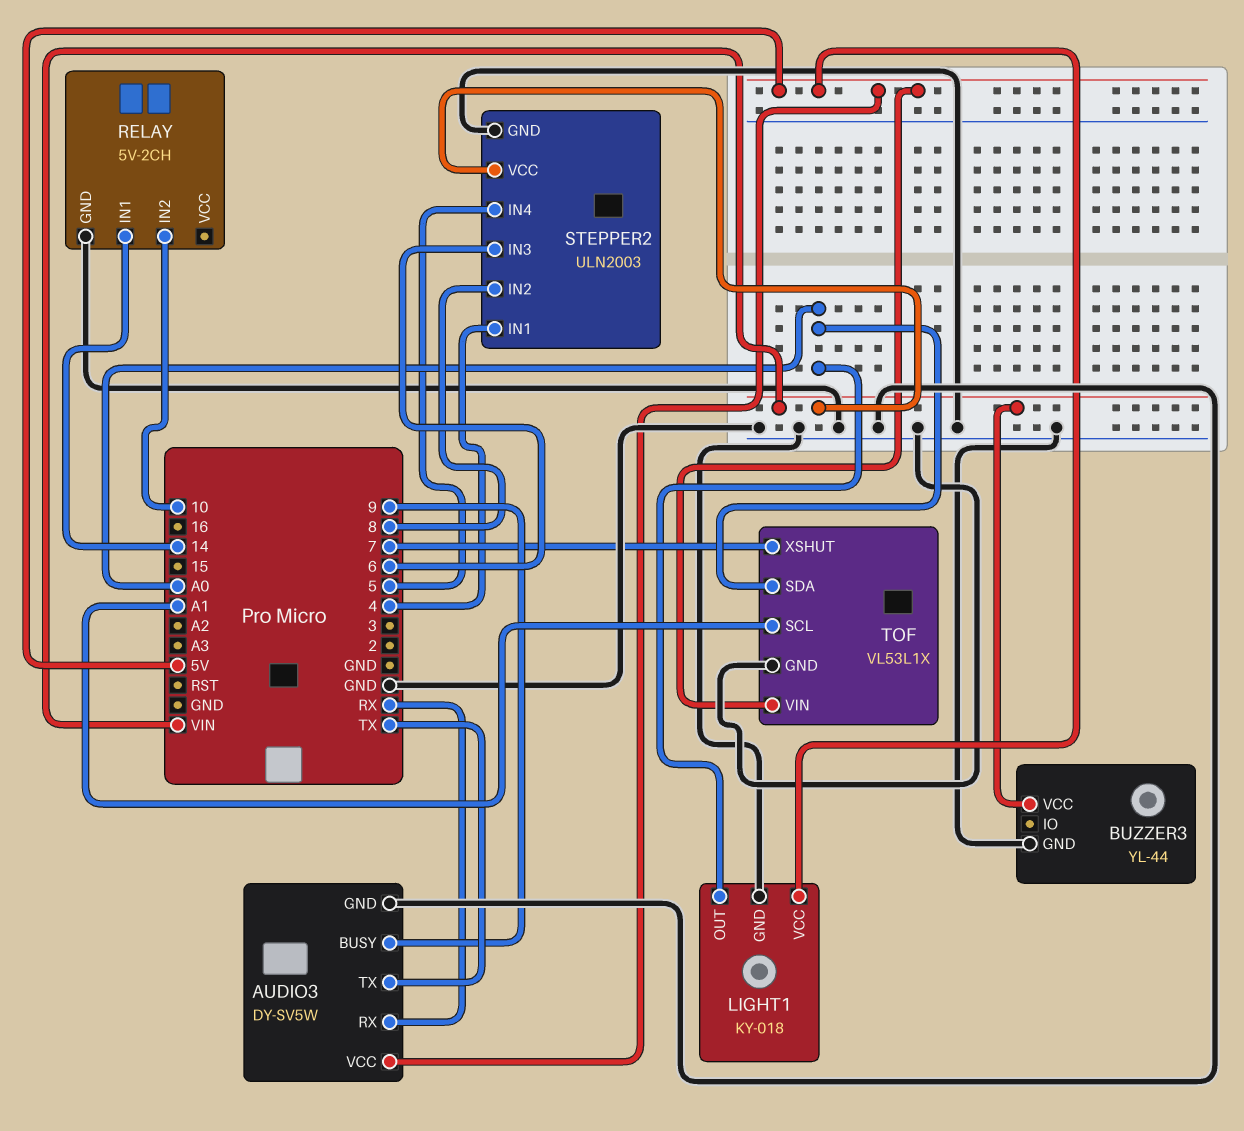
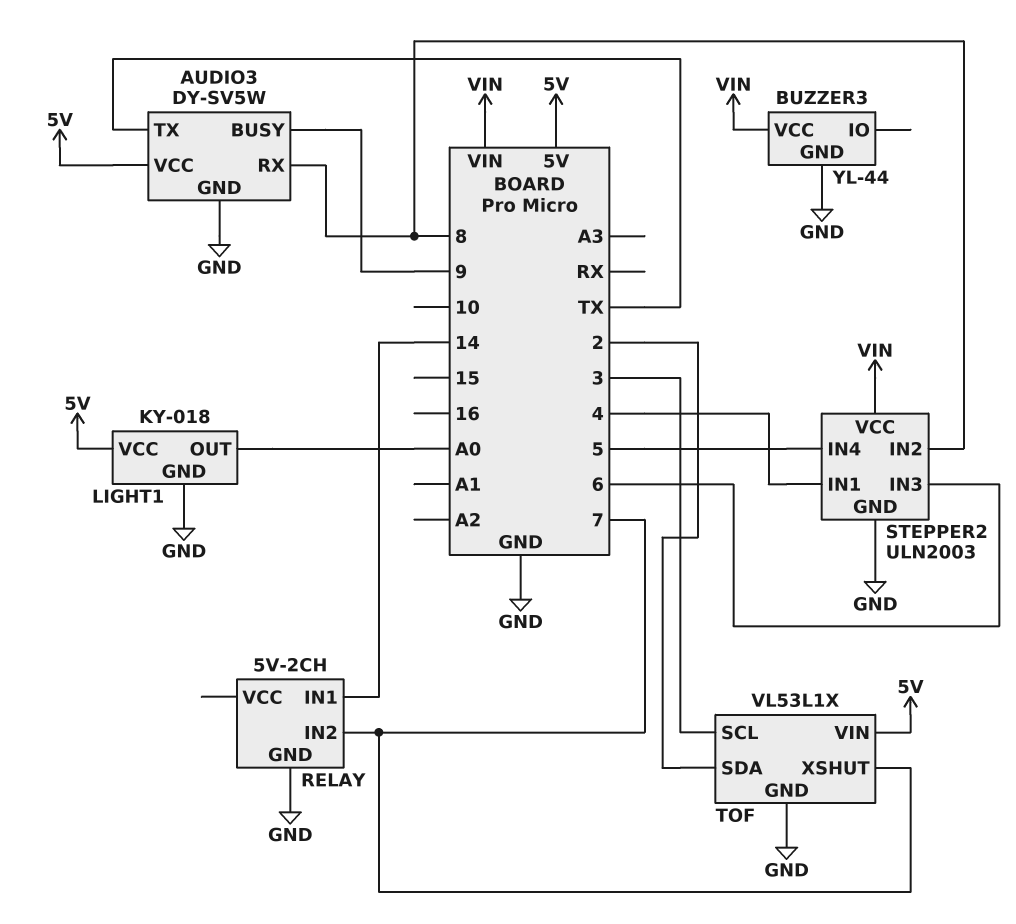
AUDIO3 pin RX: RX -> 8
RELAY pin IN2: 10 -> 7
TOF pin SCL: A1 -> 3
TOF pin SDA: A0 -> 2

